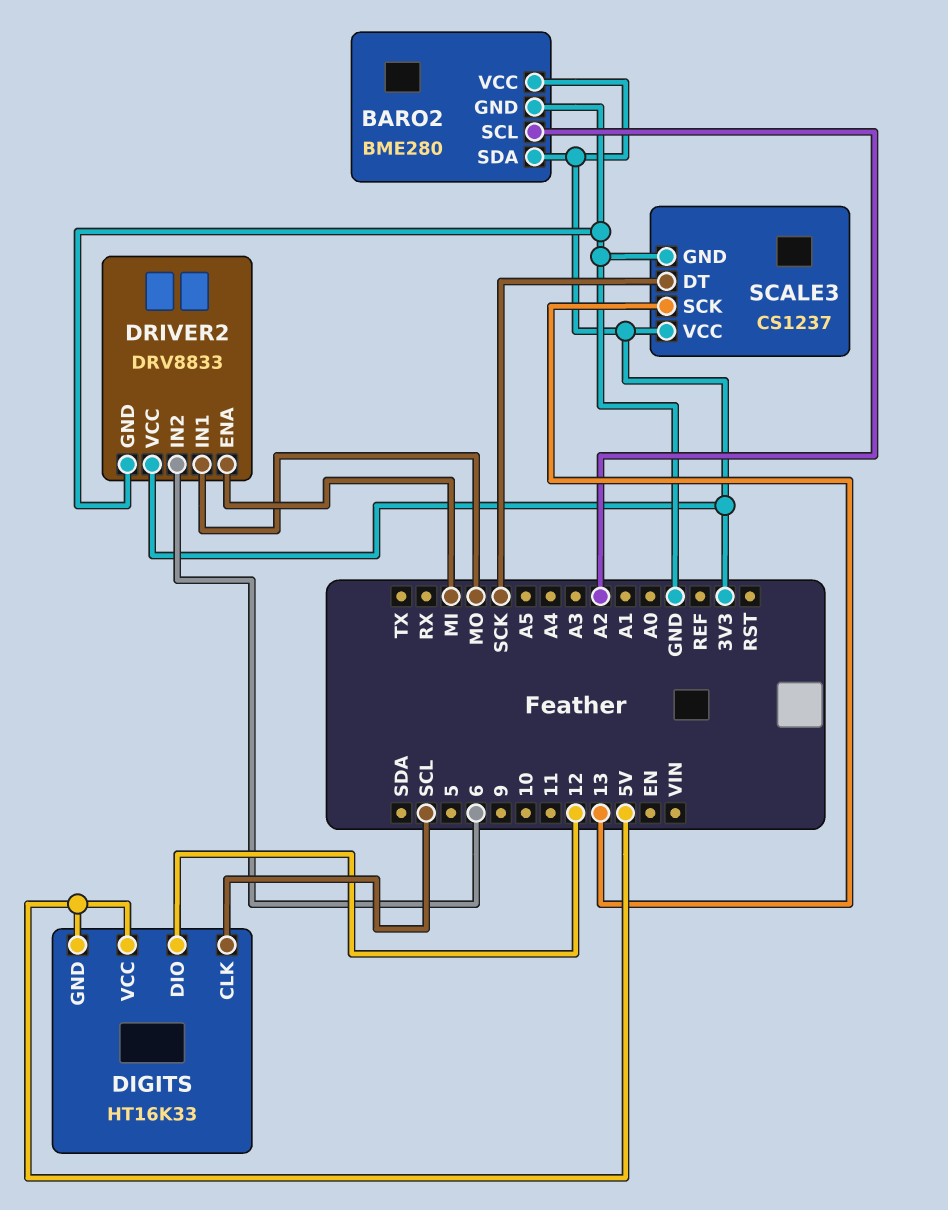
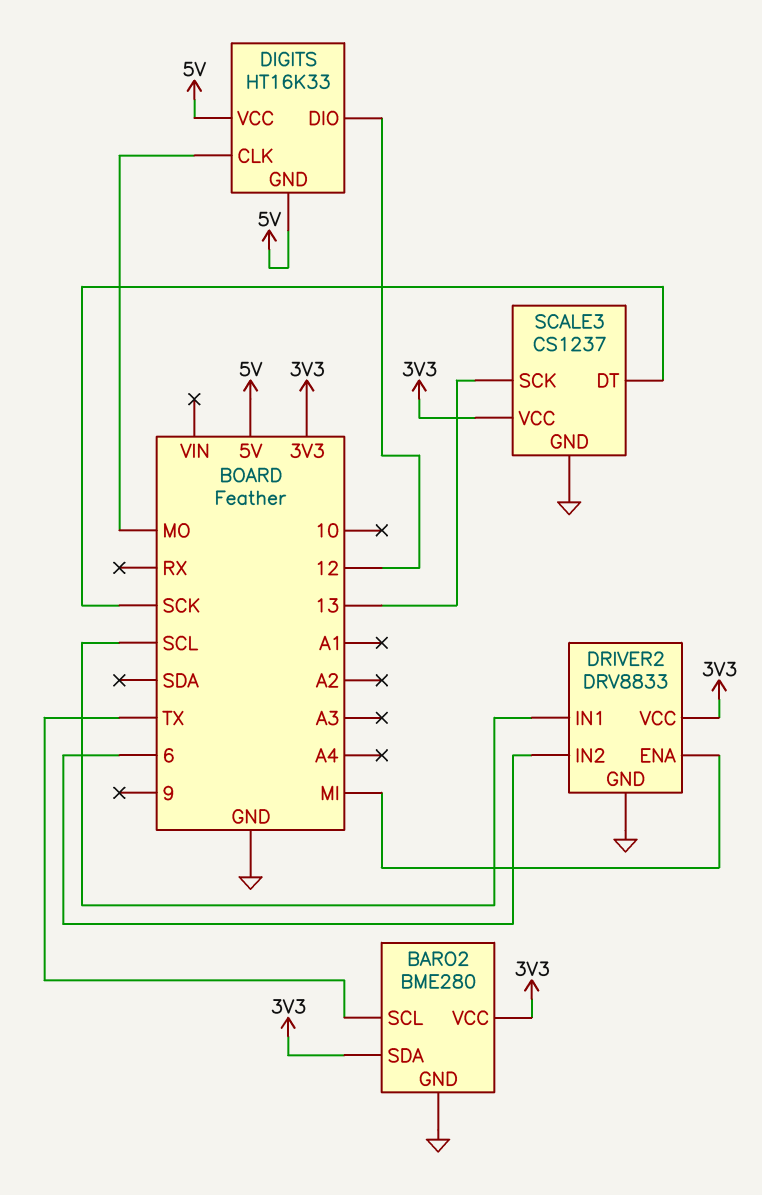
BARO2 pin SCL: A2 -> TX
DIGITS pin CLK: SCL -> MO
DRIVER2 pin IN1: MO -> SCL

